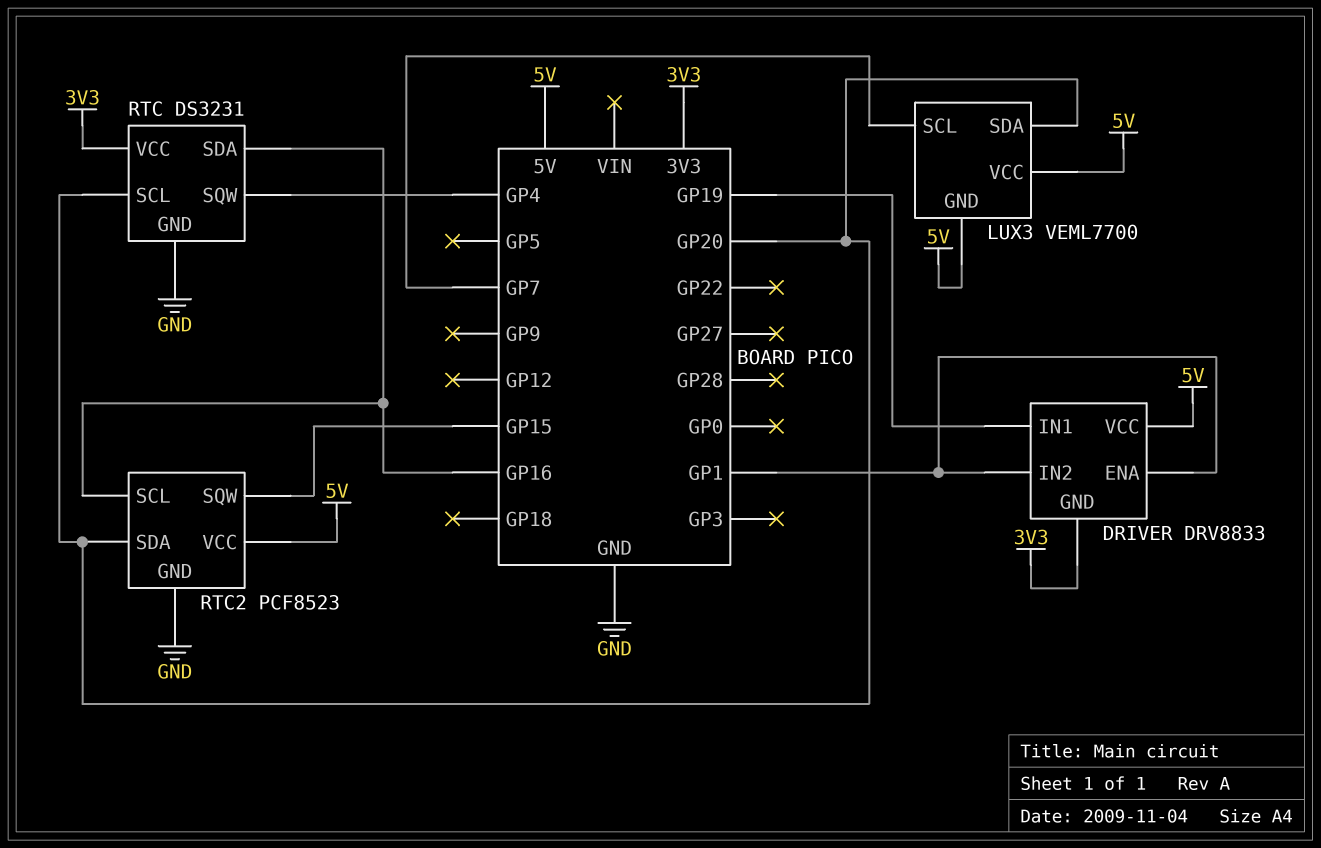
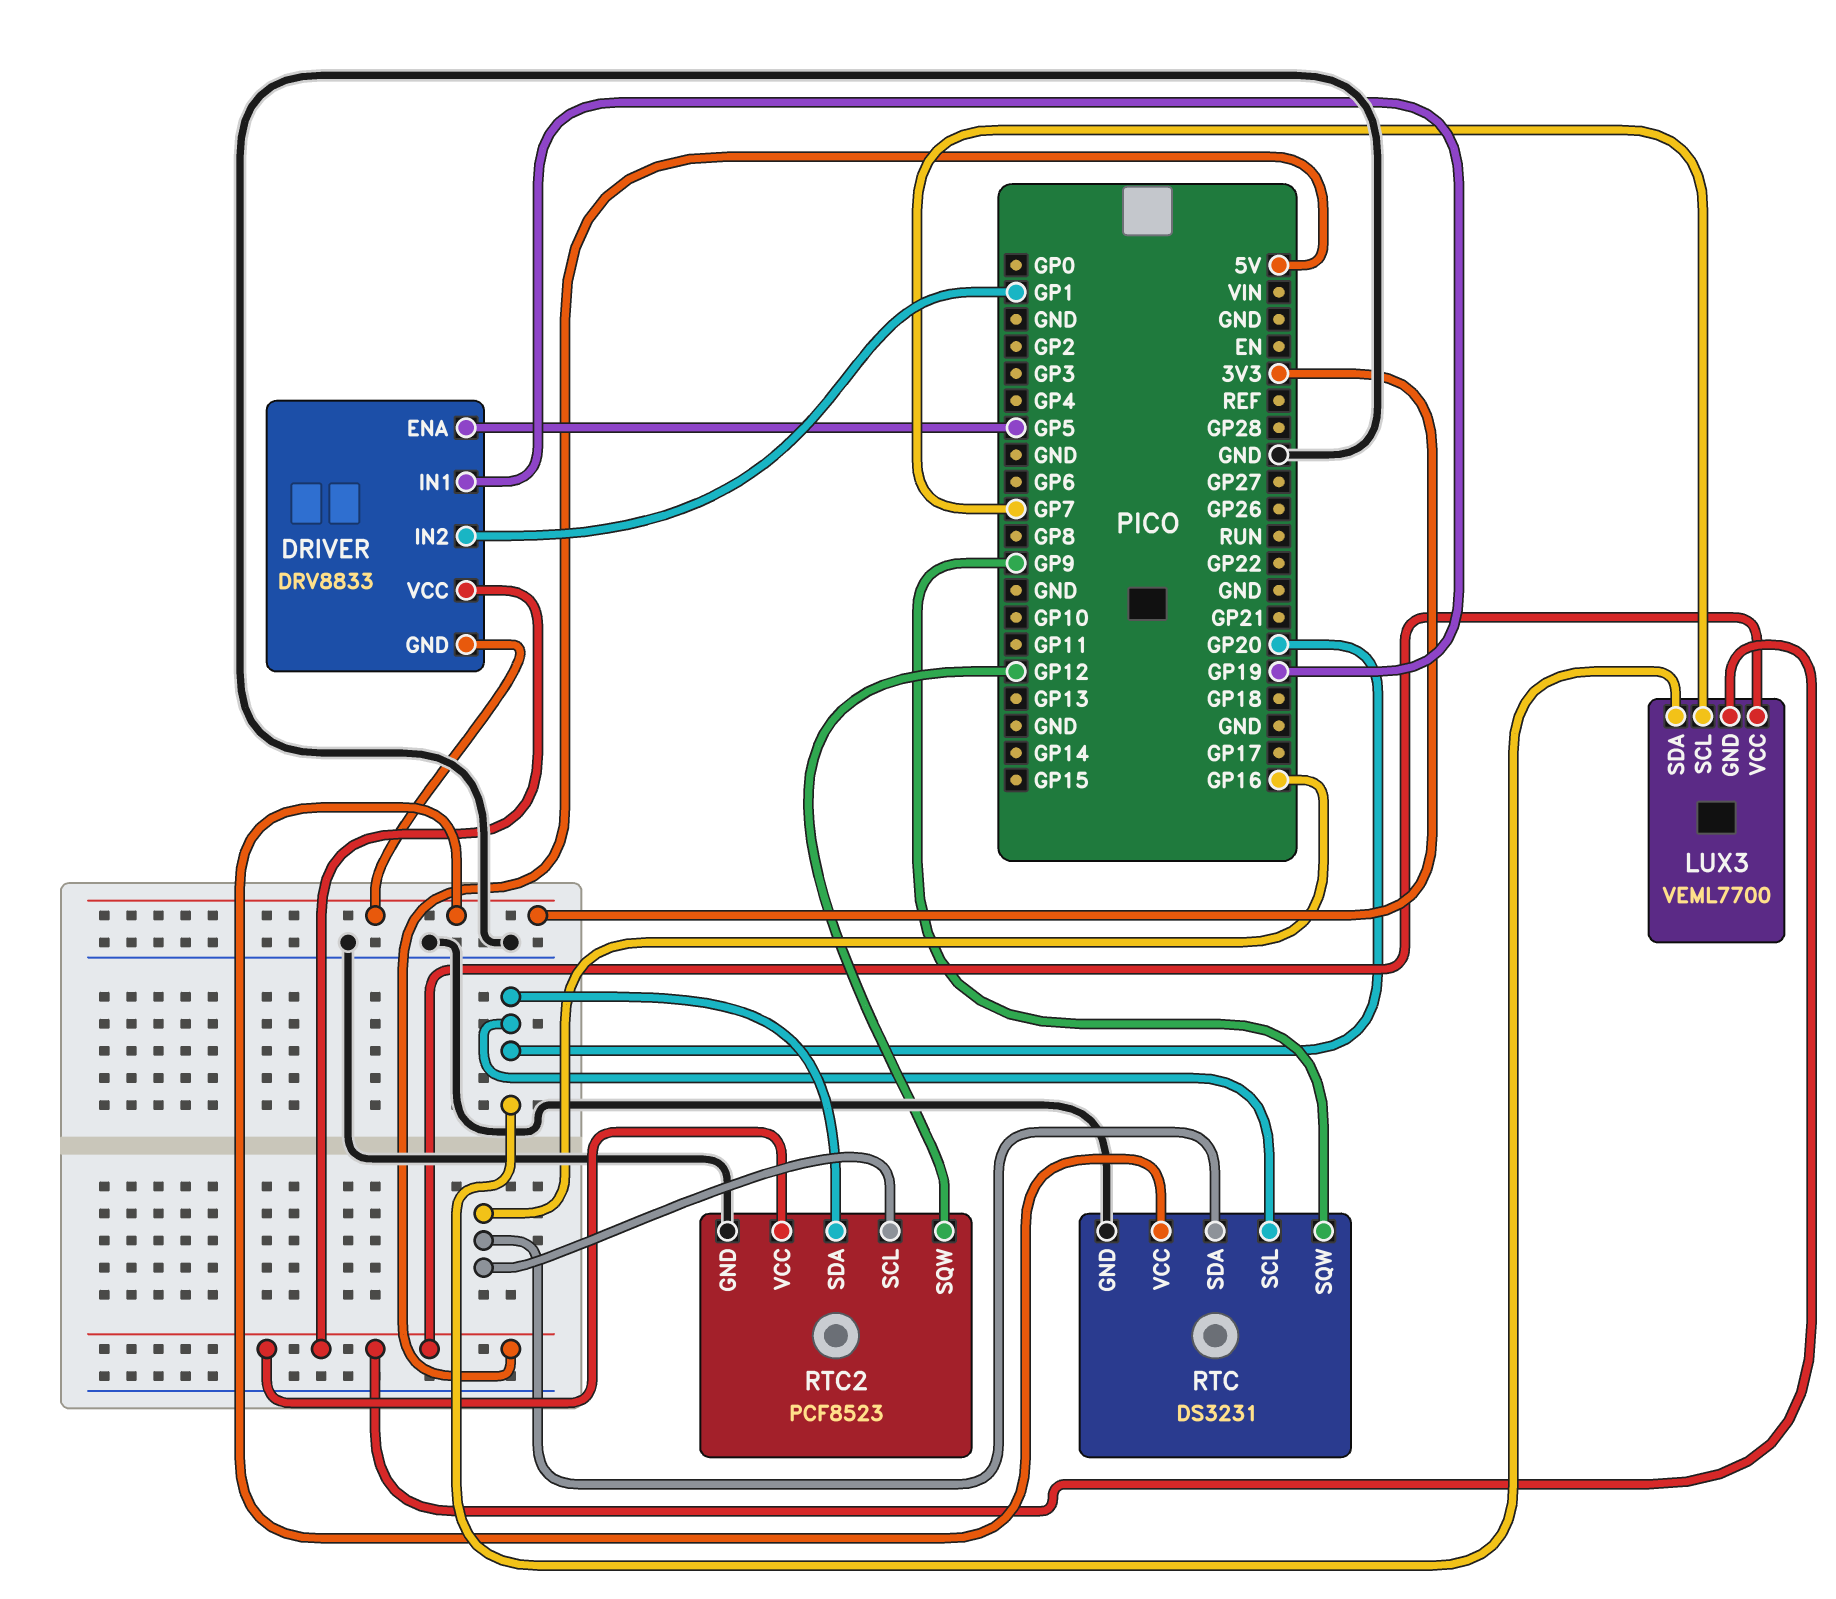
DRIVER pin ENA: GP1 -> GP5
RTC pin SQW: GP4 -> GP9
RTC2 pin SQW: GP15 -> GP12

